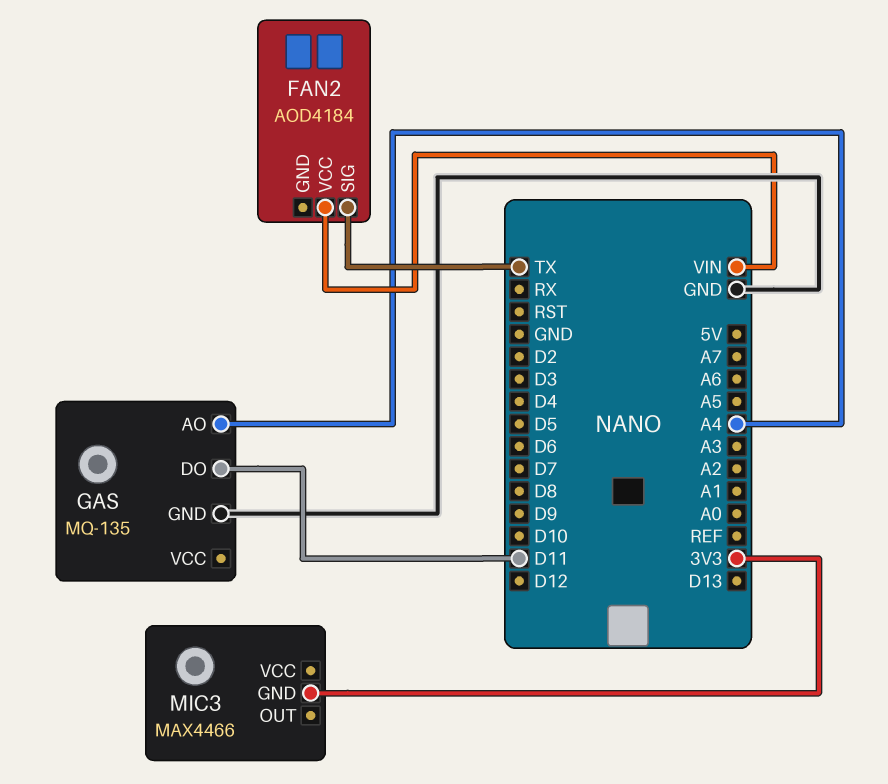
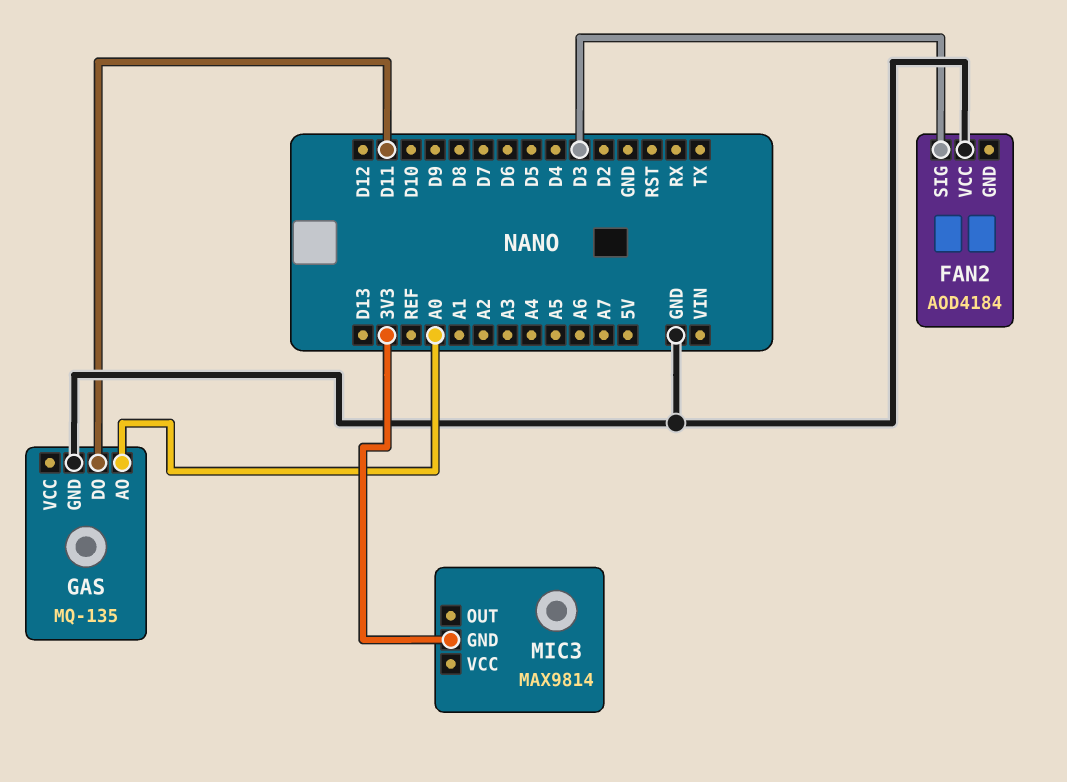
FAN2 pin SIG: TX -> D3
FAN2 pin VCC: VIN -> GND
GAS pin AO: A4 -> A0
MIC3: MAX4466 -> MAX9814

